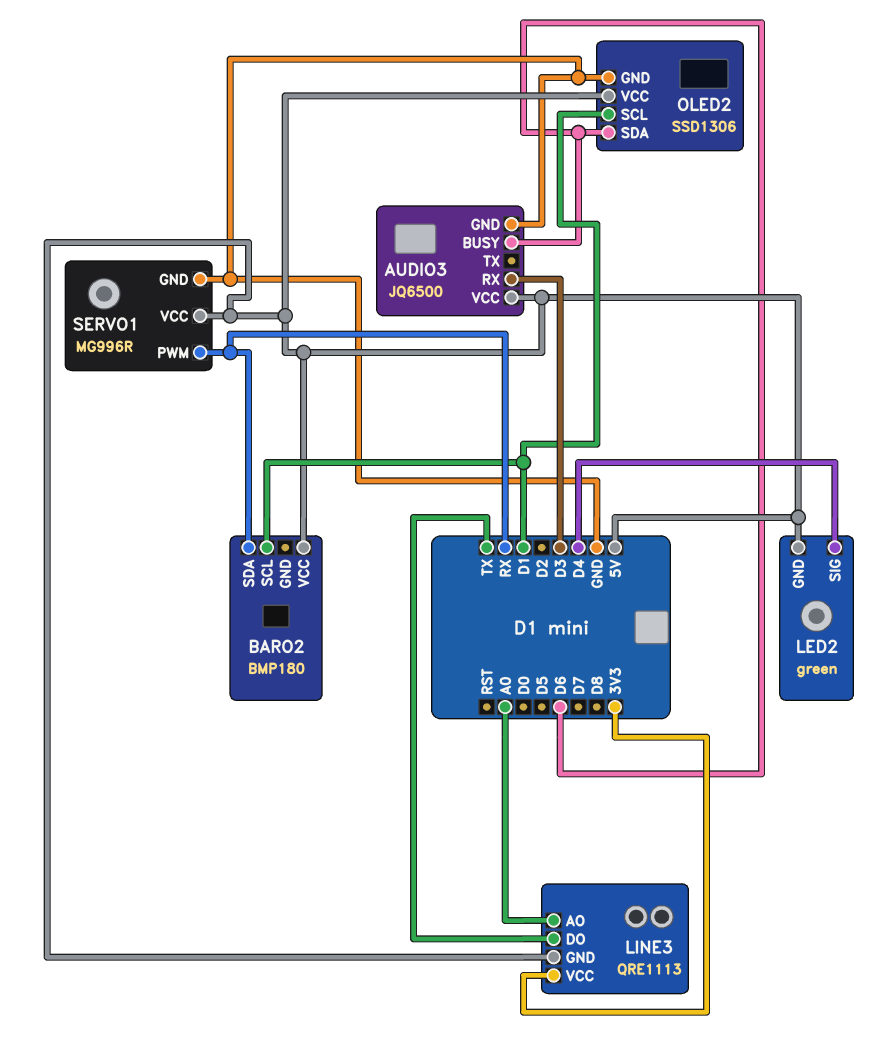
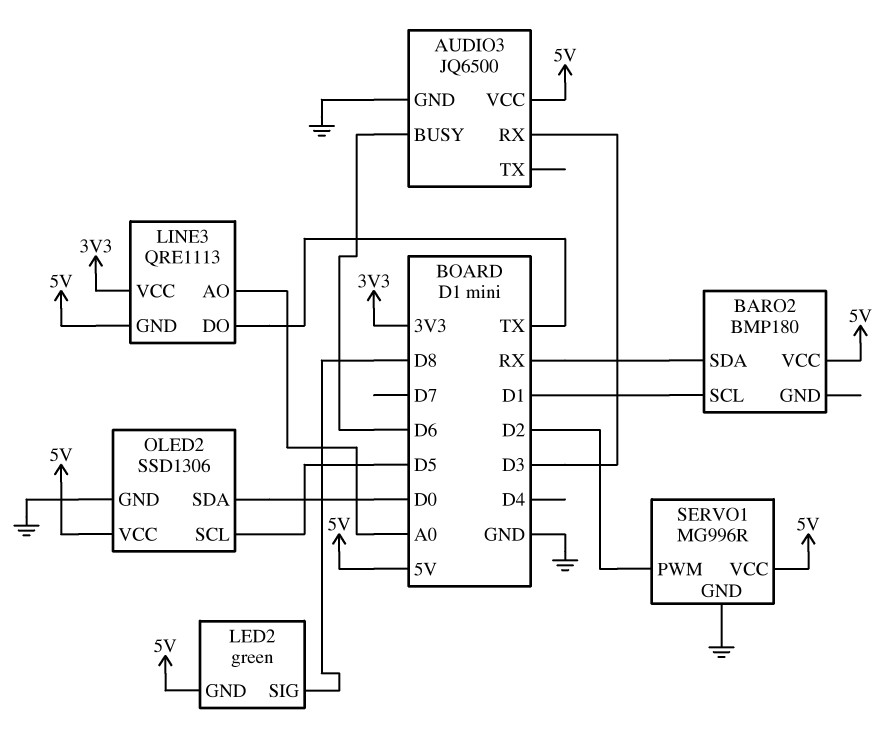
LED2 pin SIG: D4 -> D8
OLED2 pin SCL: D1 -> D5
OLED2 pin SDA: D6 -> D0
SERVO1 pin PWM: RX -> D2

